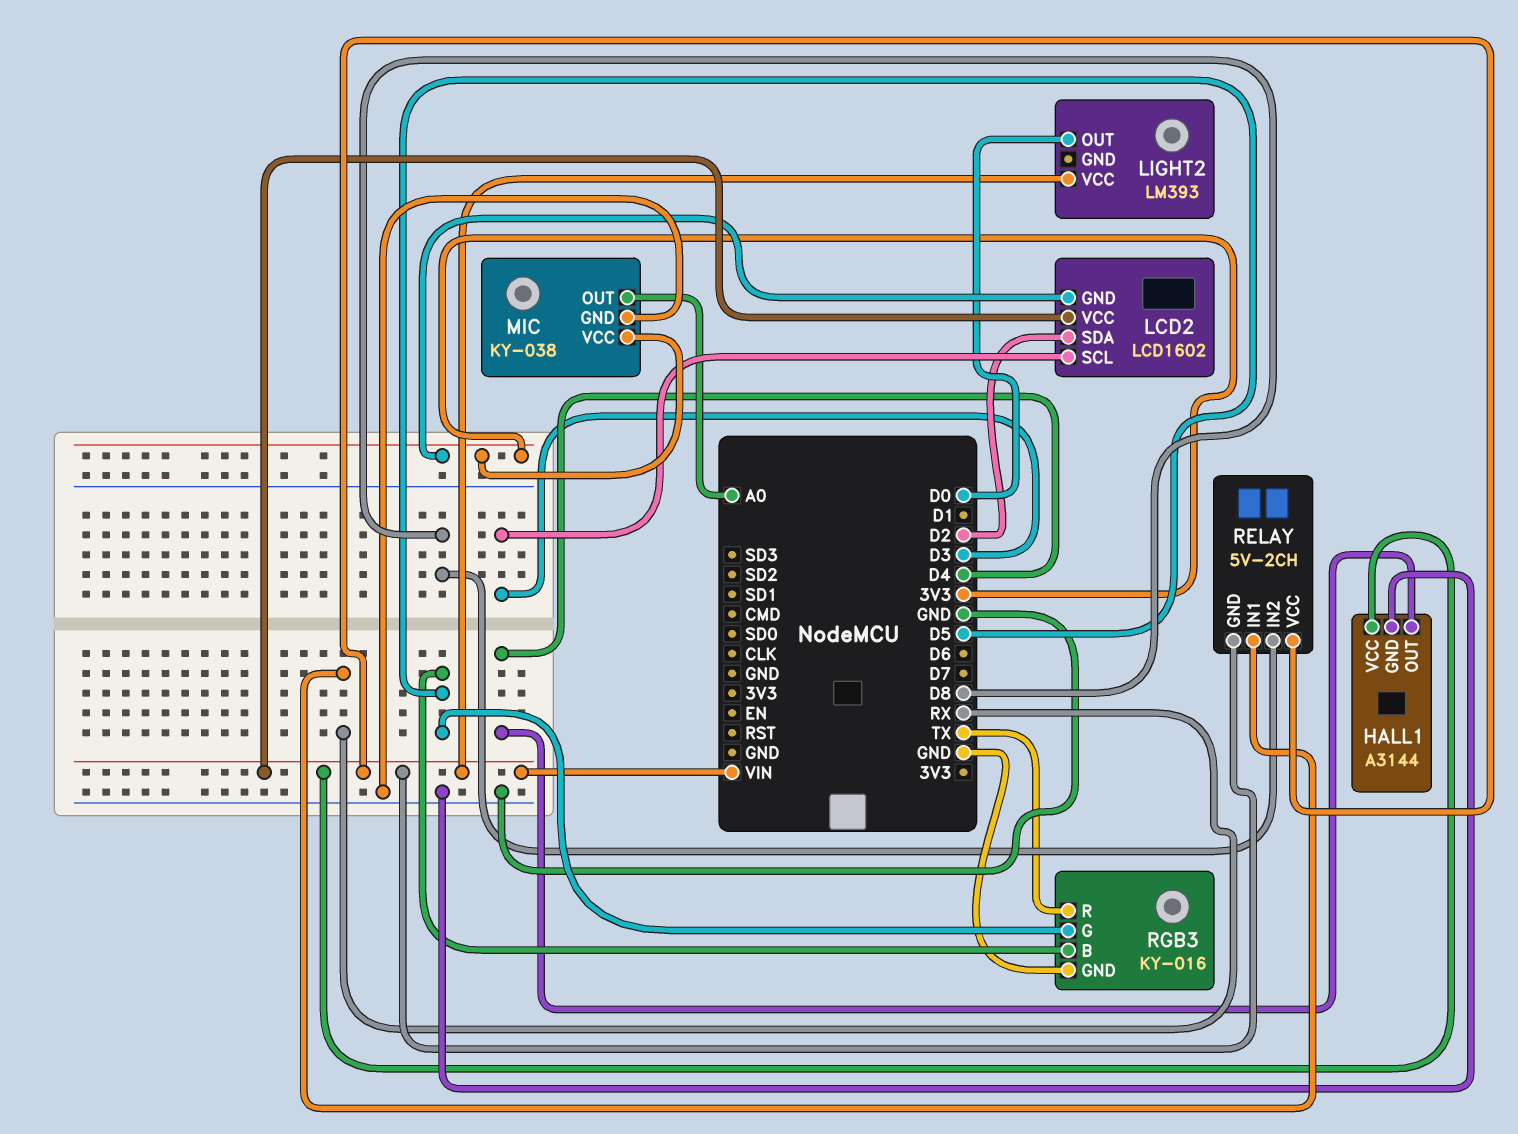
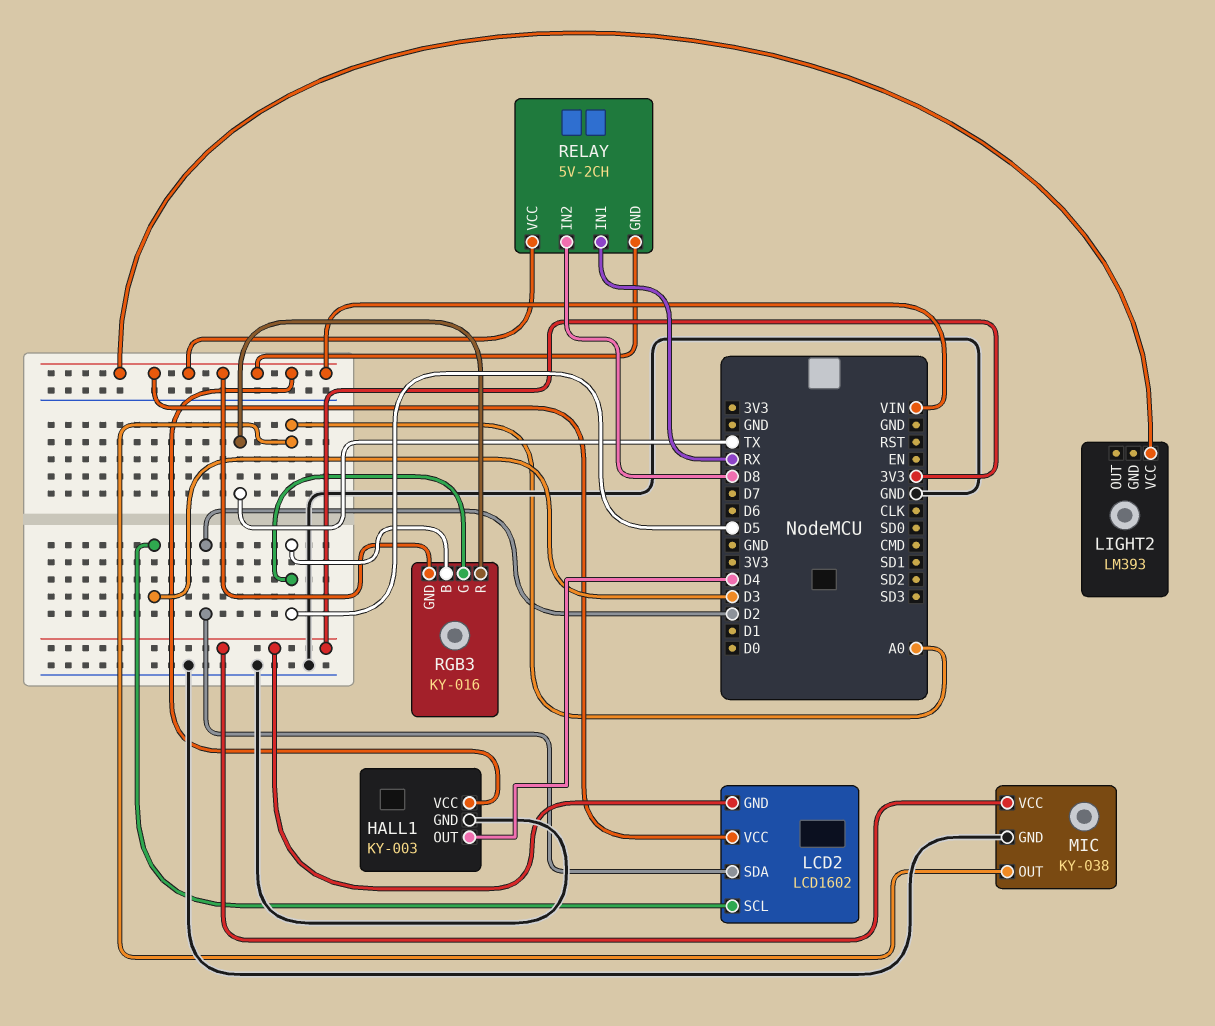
HALL1: A3144 -> KY-003
LIGHT2 pin OUT: D0 -> none
RGB3 pin GND: GND -> VIN

